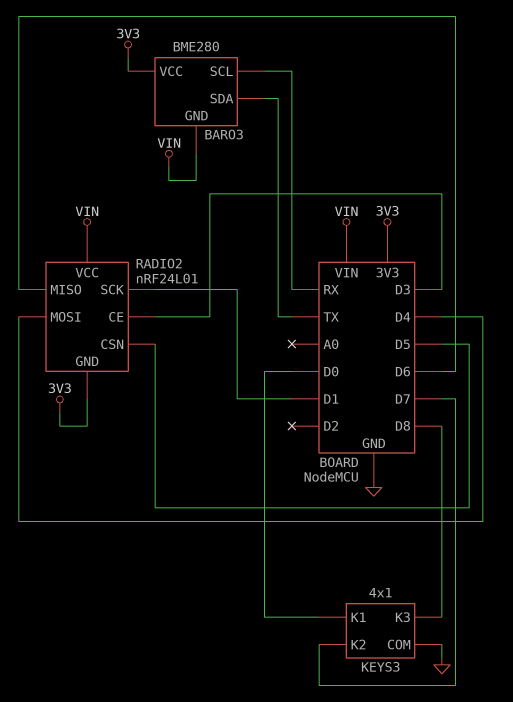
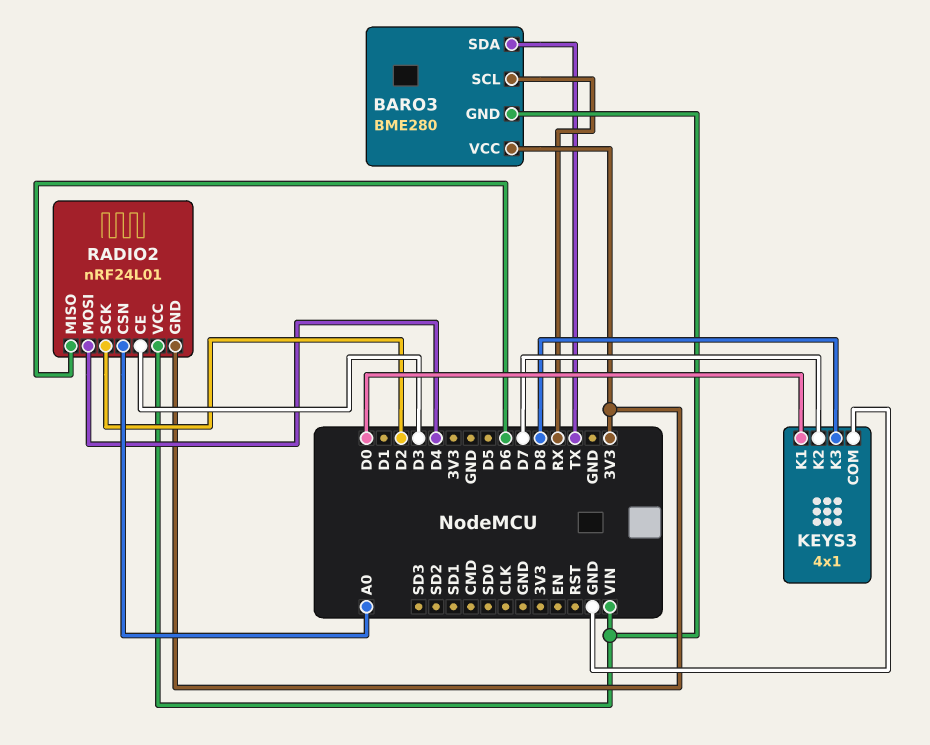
RADIO2 pin CSN: D5 -> A0
RADIO2 pin SCK: D1 -> D2

